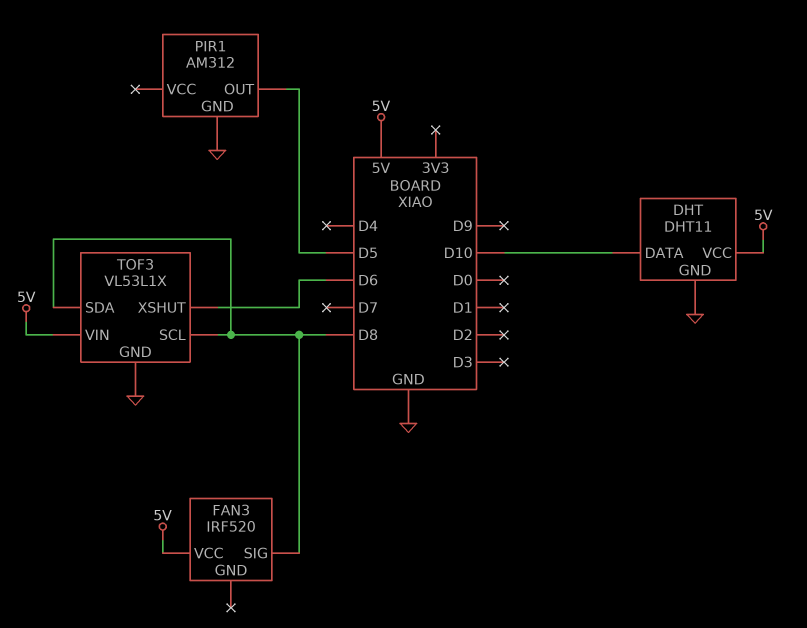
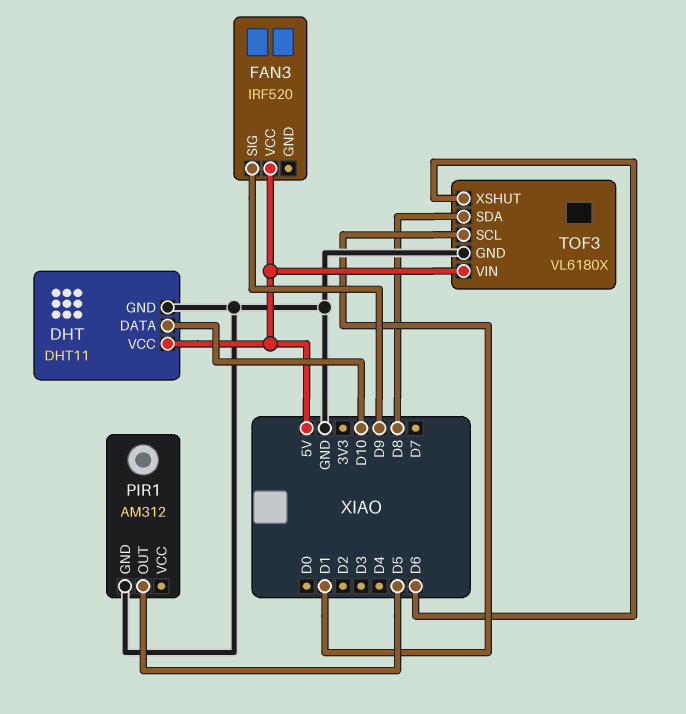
FAN3 pin SIG: D8 -> D9
TOF3: VL53L1X -> VL6180X
TOF3 pin SCL: D8 -> D1

